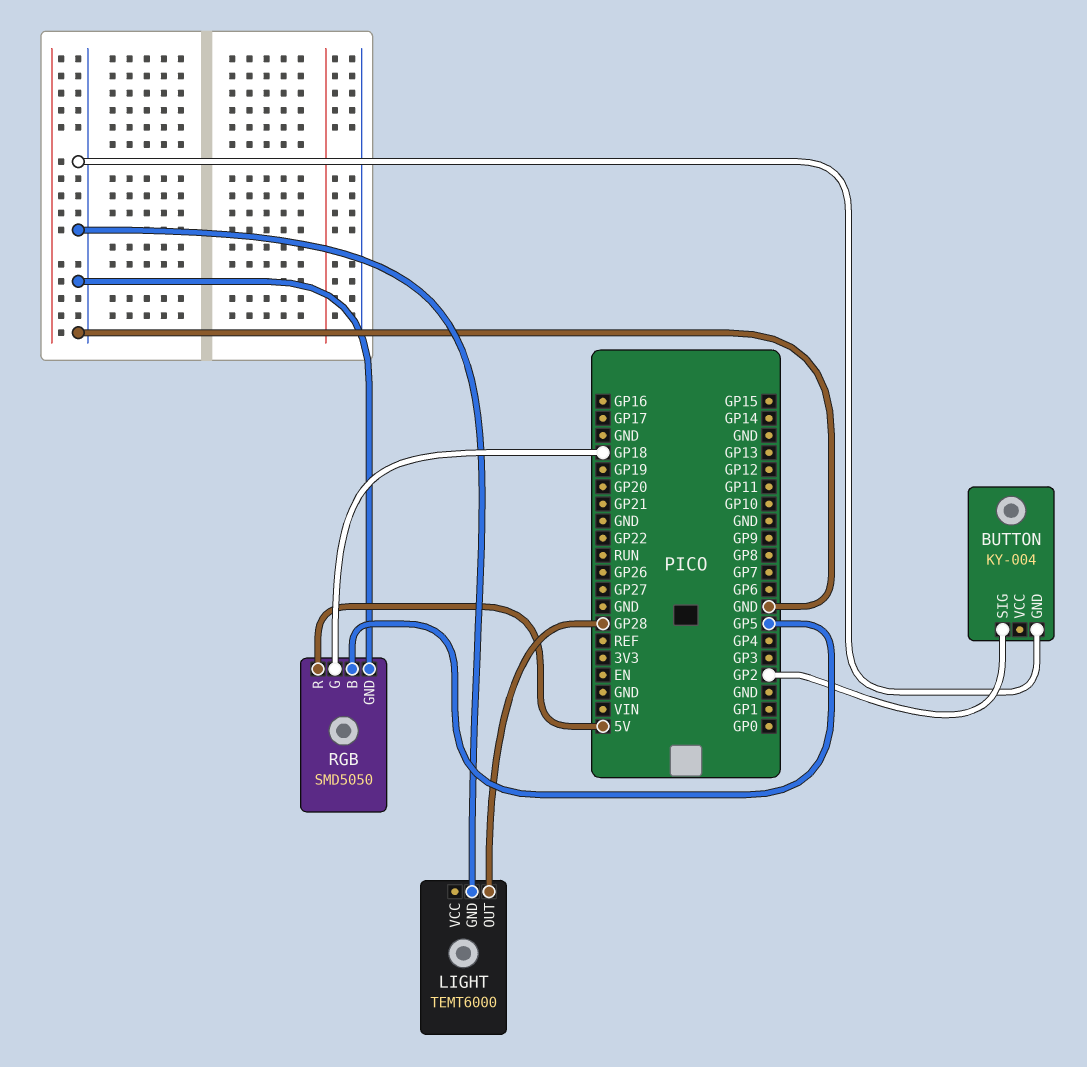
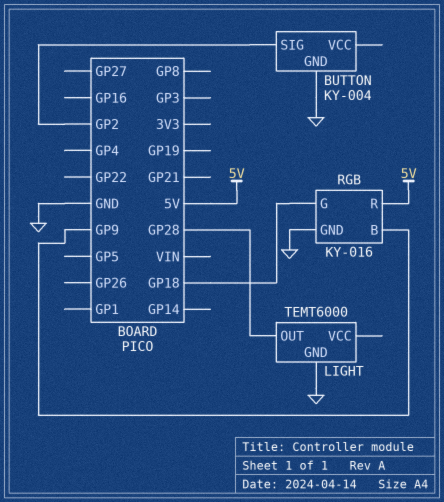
RGB: SMD5050 -> KY-016
RGB pin B: GP5 -> GP9

